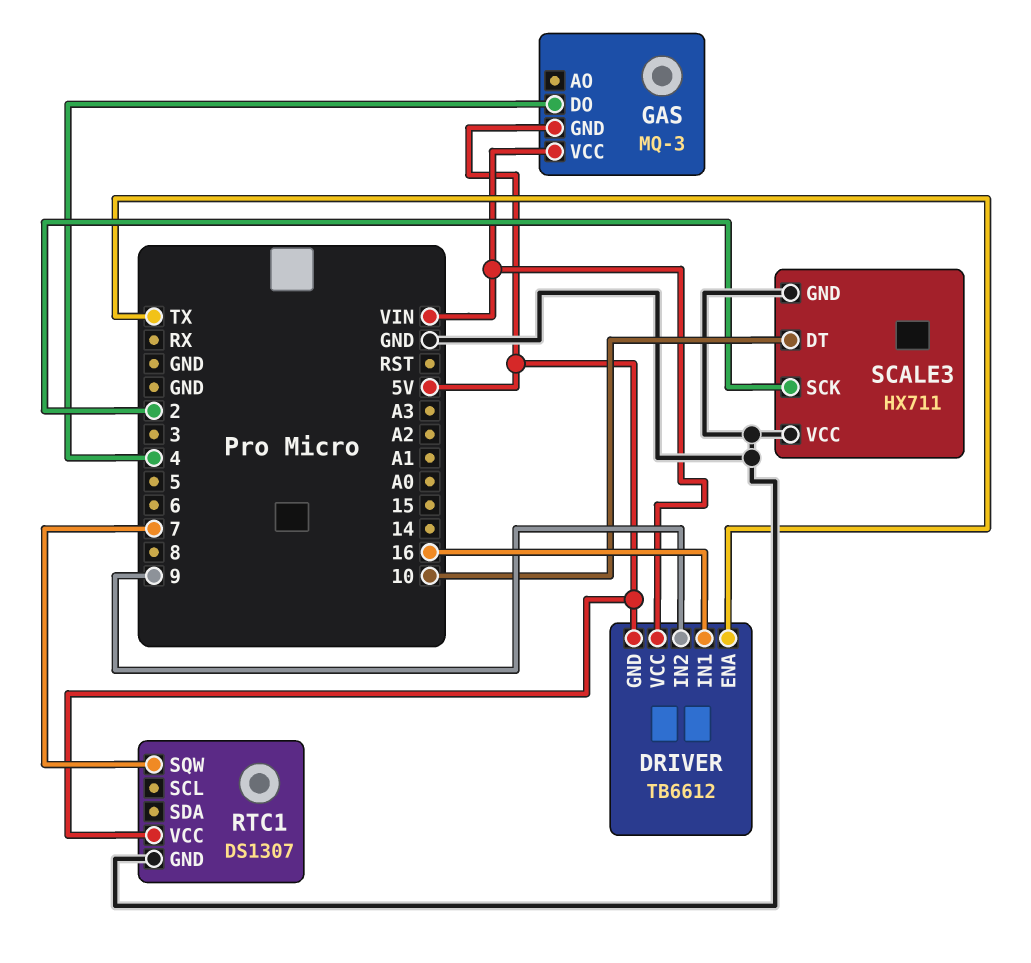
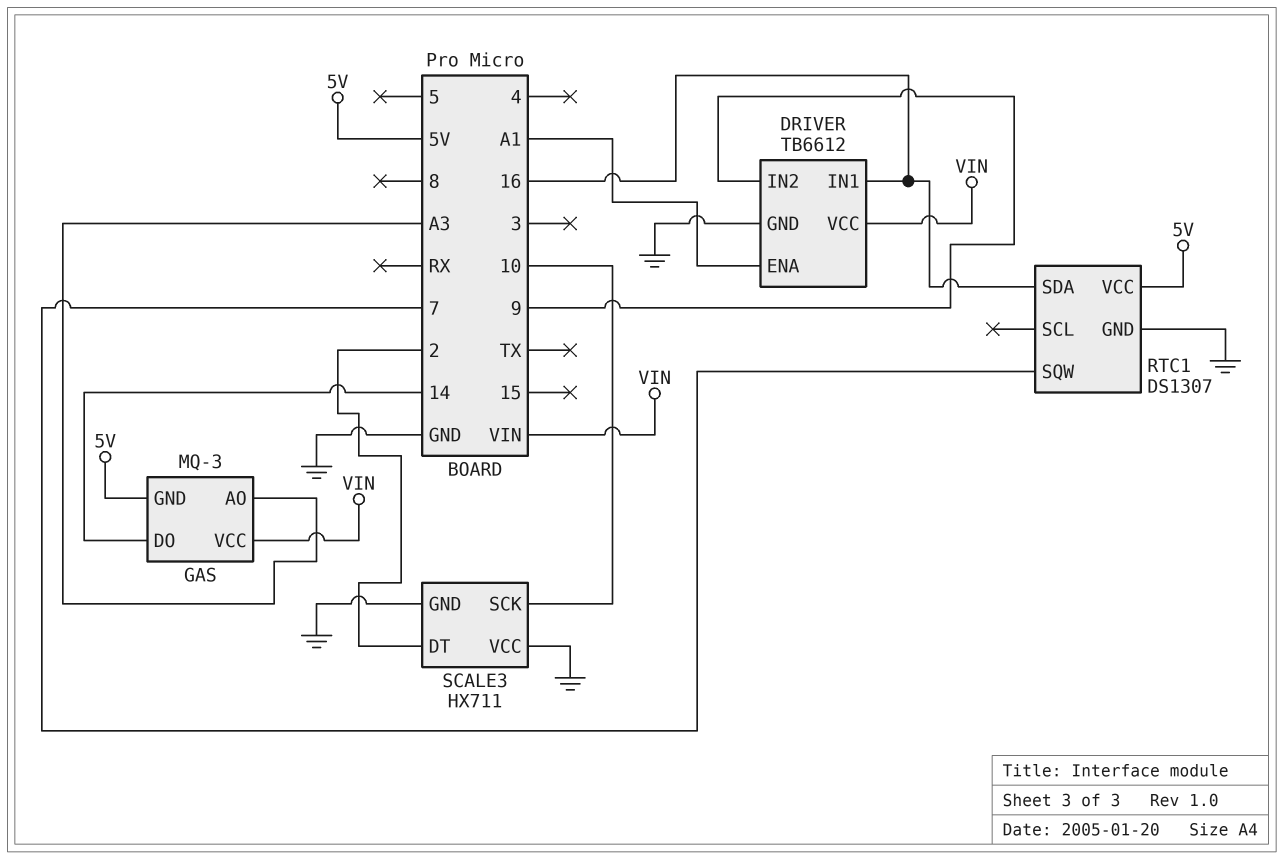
DRIVER pin ENA: TX -> A1
DRIVER pin GND: 5V -> GND
GAS pin AO: none -> A3
GAS pin DO: 4 -> 14
RTC1 pin SDA: none -> 16
SCALE3 pin DT: 10 -> 2
SCALE3 pin SCK: 2 -> 10

